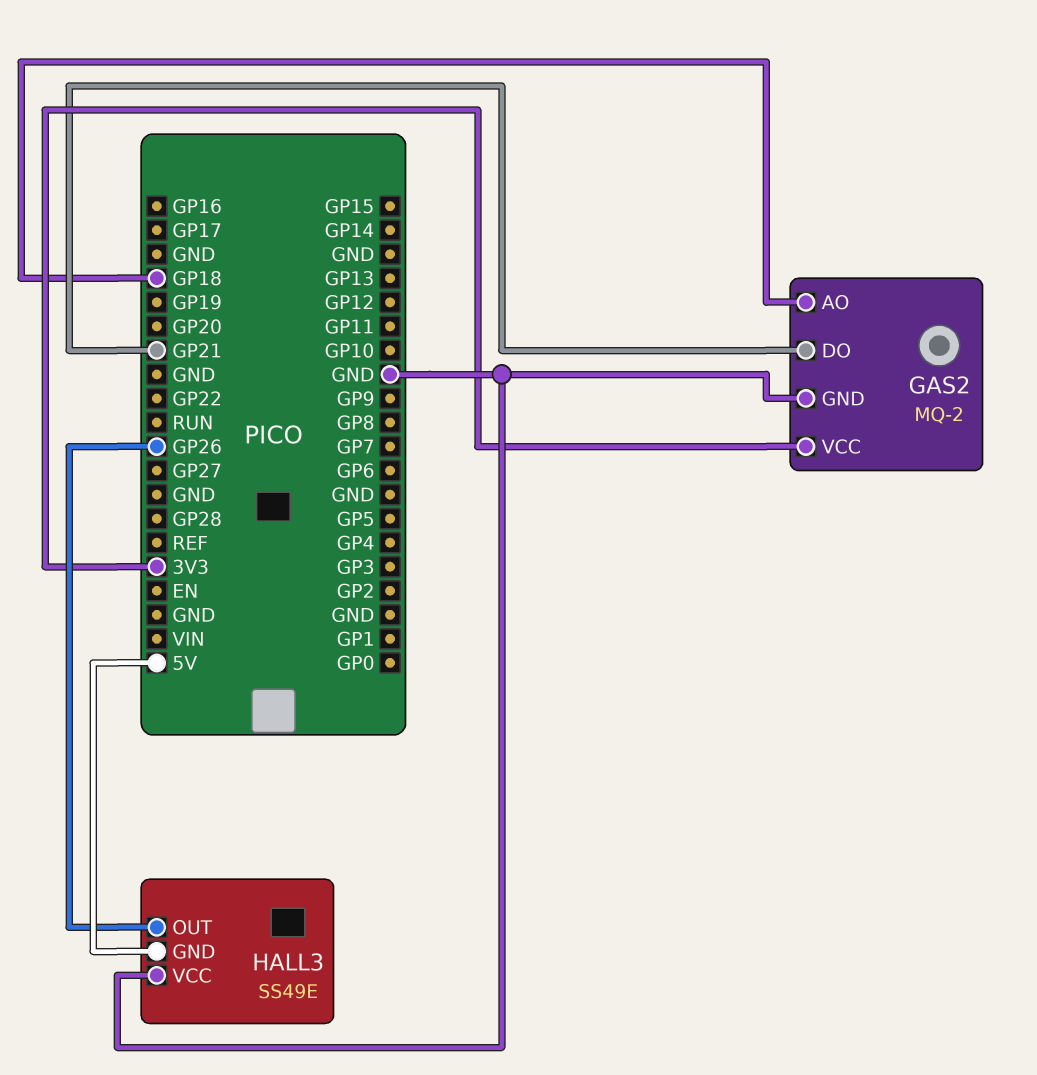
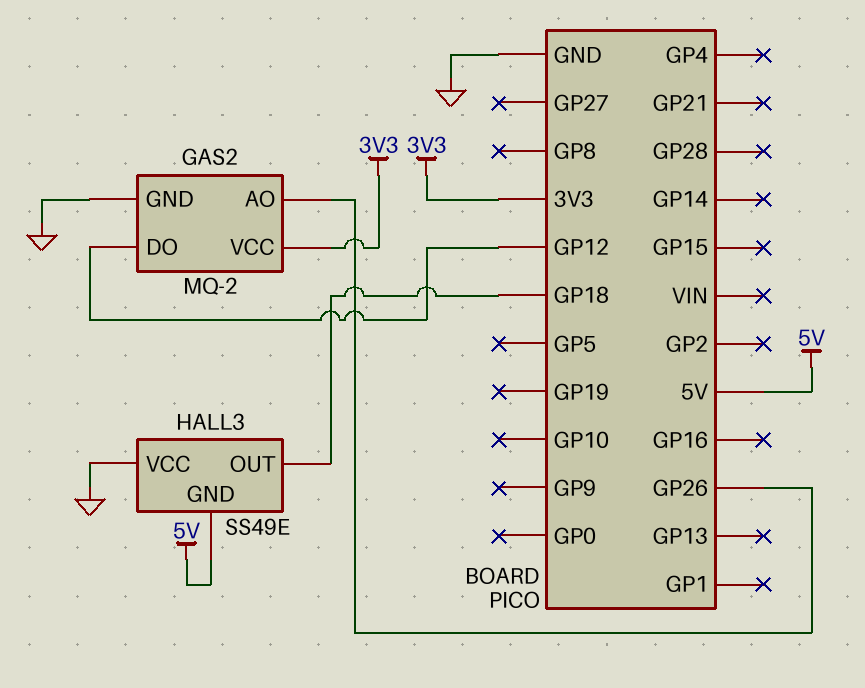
GAS2 pin AO: GP18 -> GP26
GAS2 pin DO: GP21 -> GP12
HALL3 pin OUT: GP26 -> GP18

